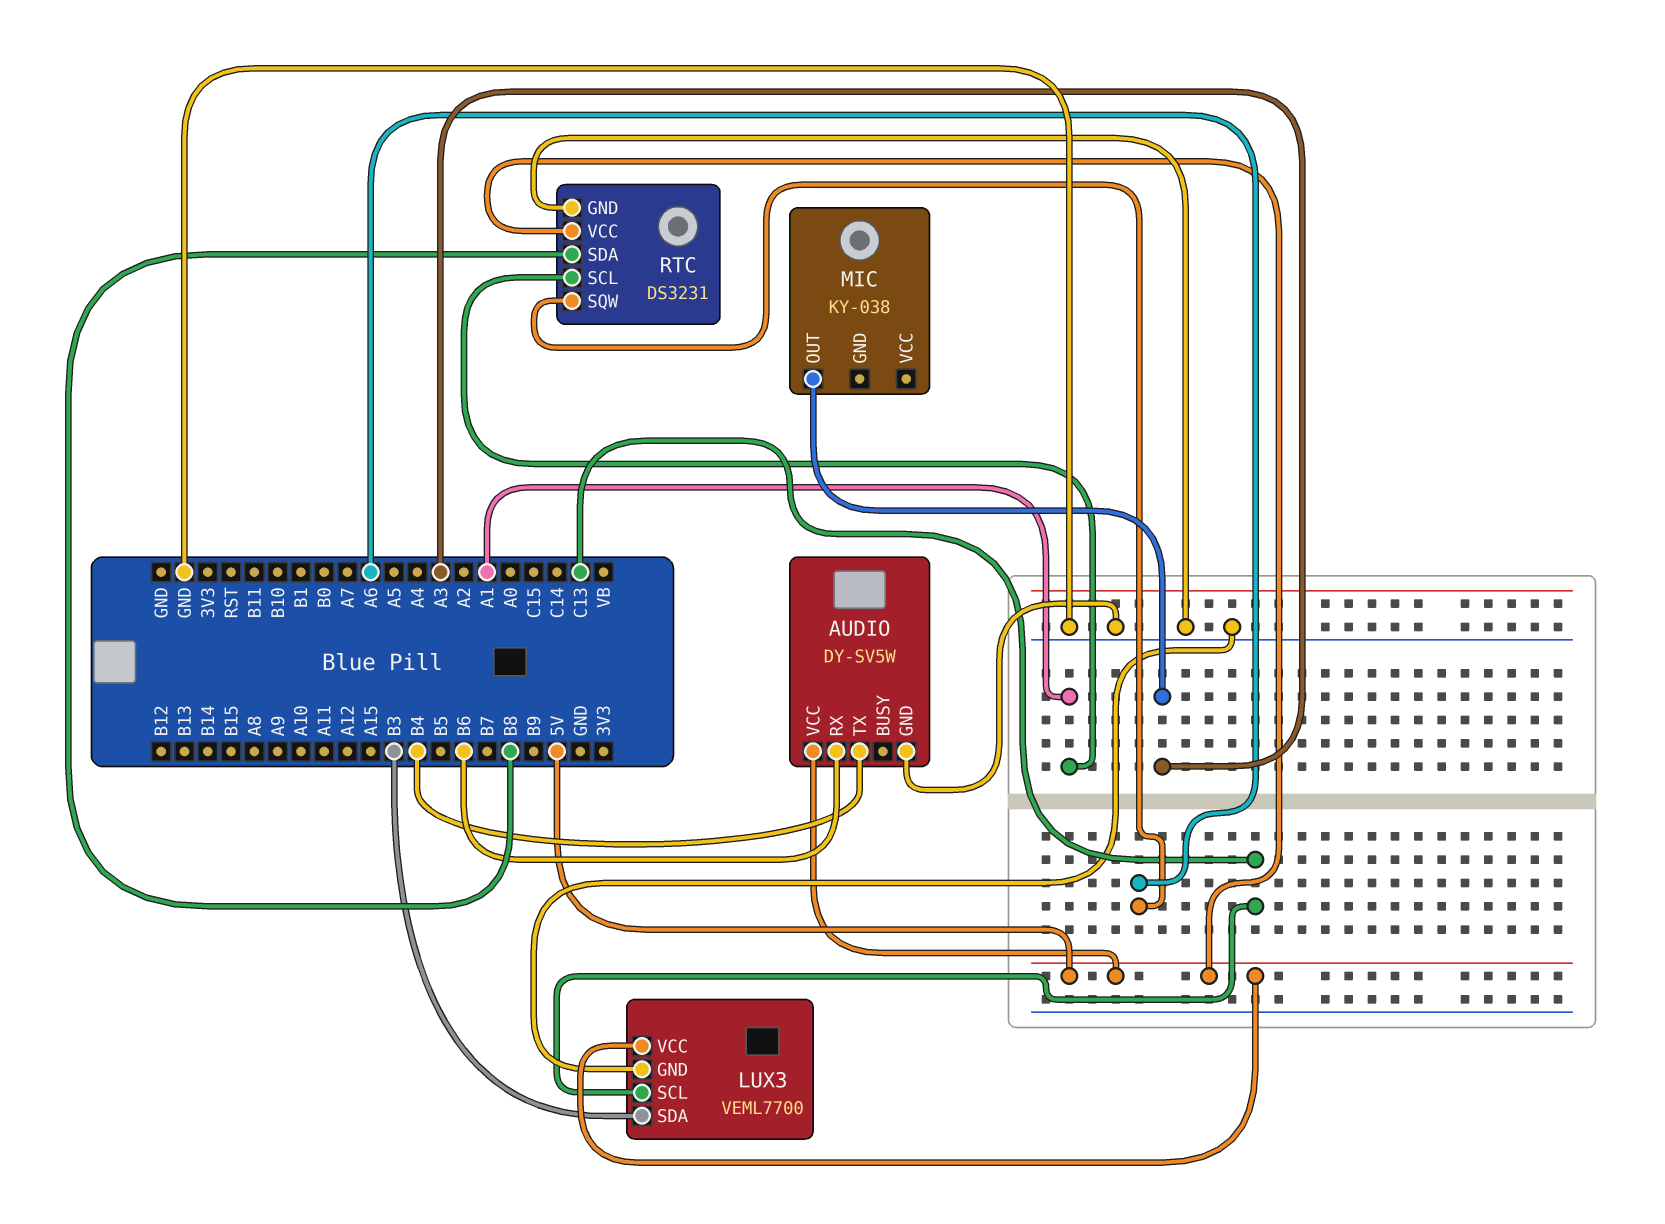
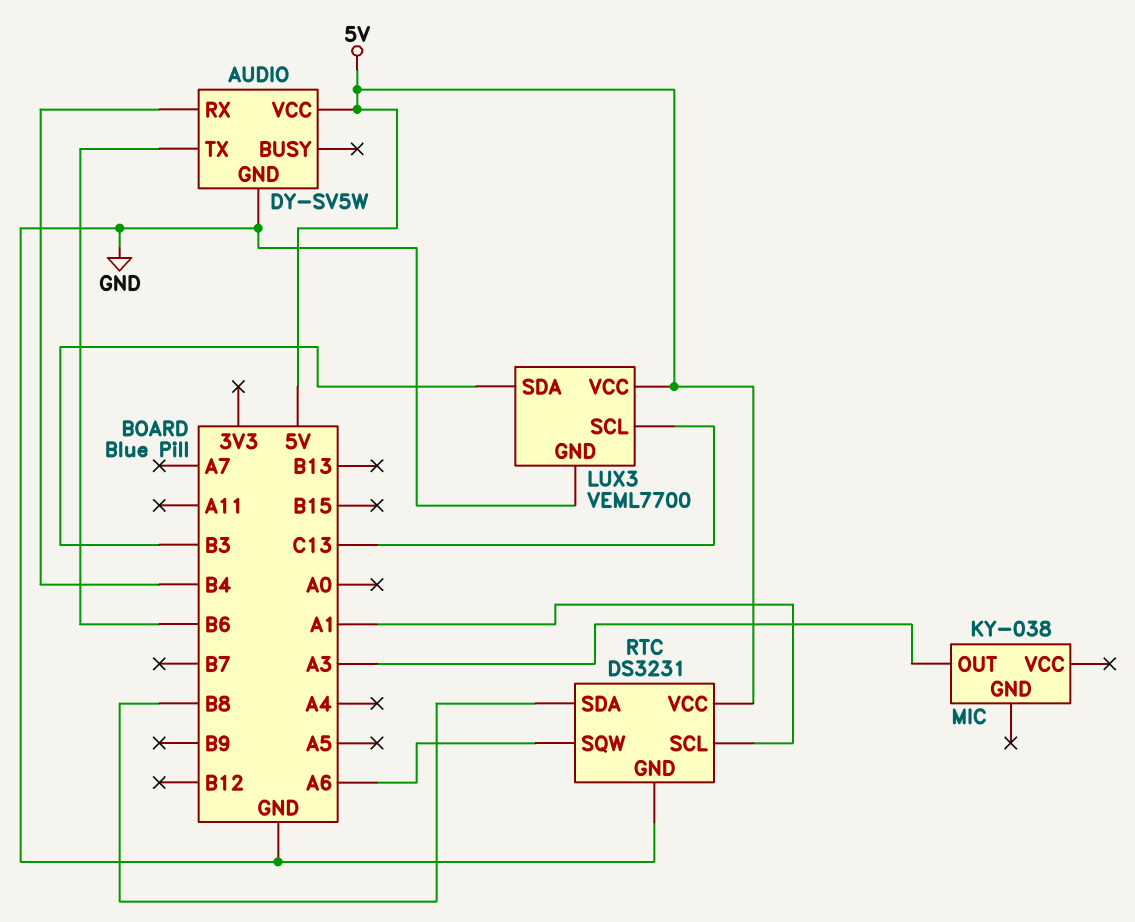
AUDIO pin RX: B6 -> B4
AUDIO pin TX: B4 -> B6

